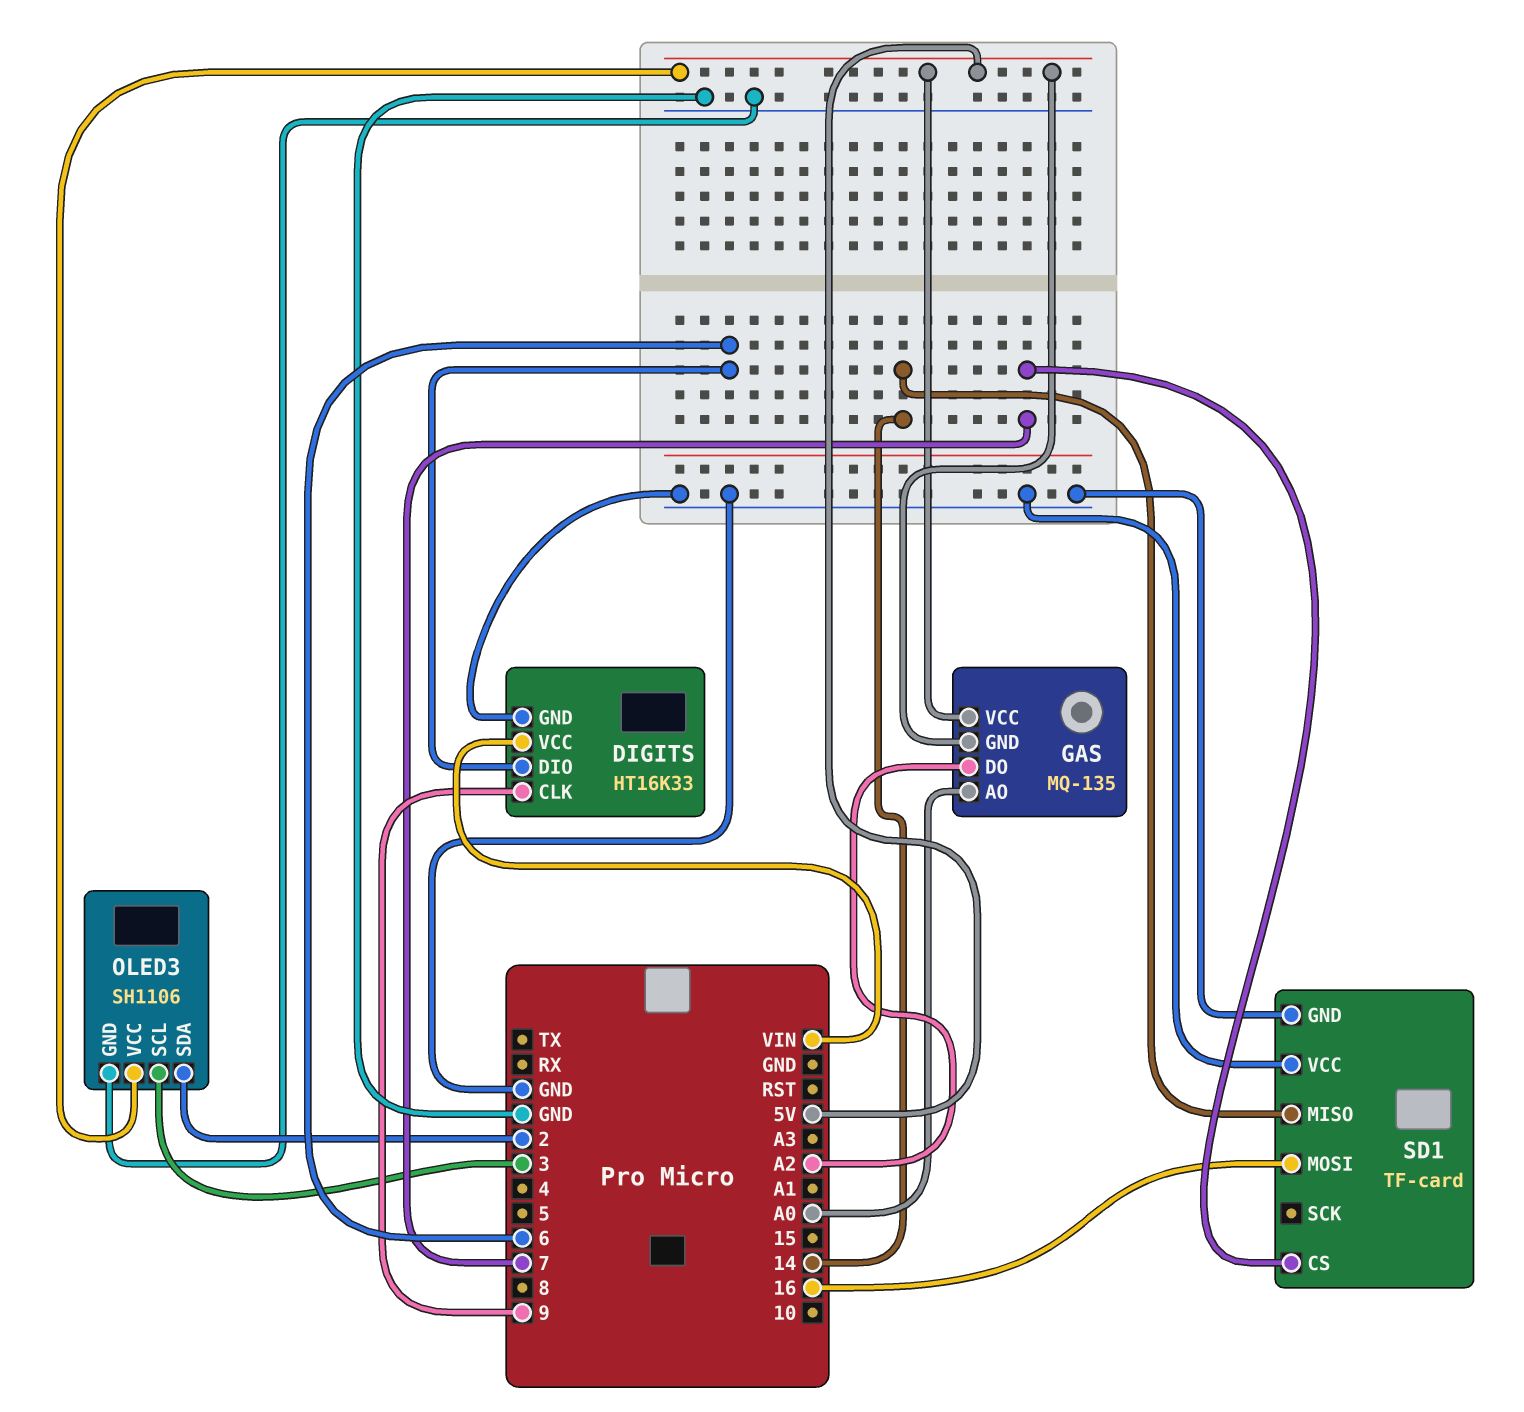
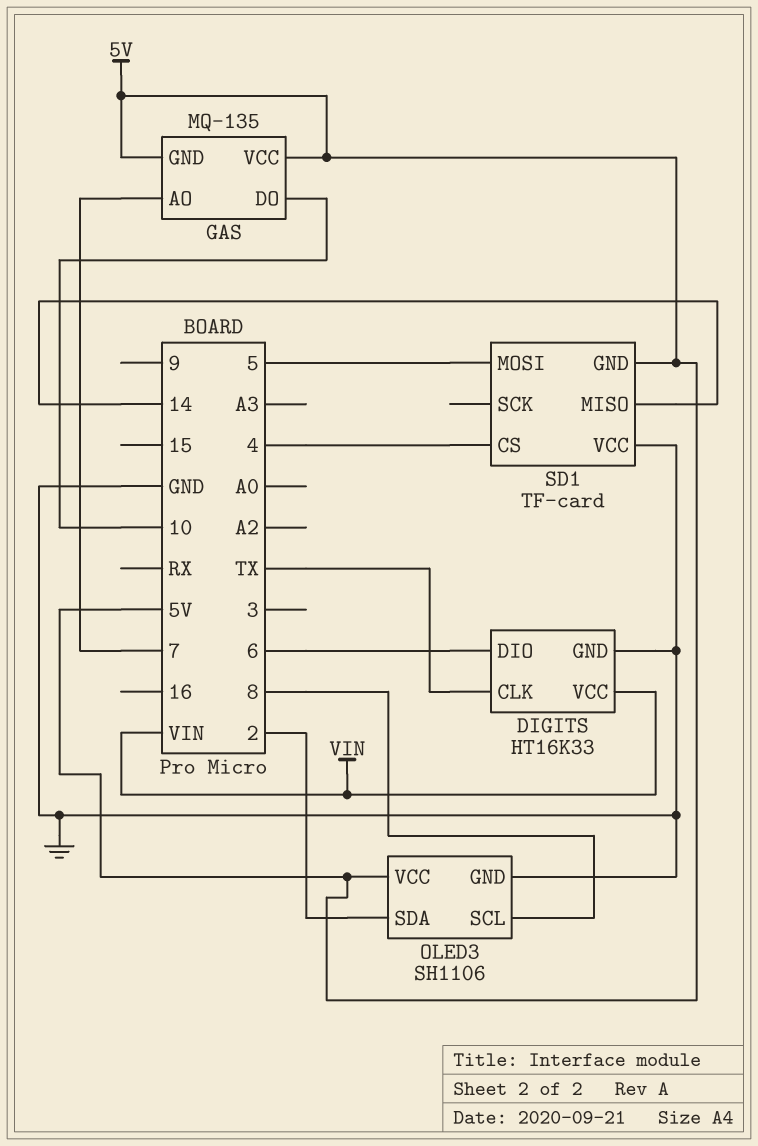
DIGITS pin CLK: 9 -> TX
GAS pin AO: A0 -> 7
GAS pin DO: A2 -> 10
OLED3 pin SCL: 3 -> 8
SD1 pin CS: 7 -> 4
SD1 pin GND: GND -> 5V
SD1 pin MOSI: 16 -> 5

